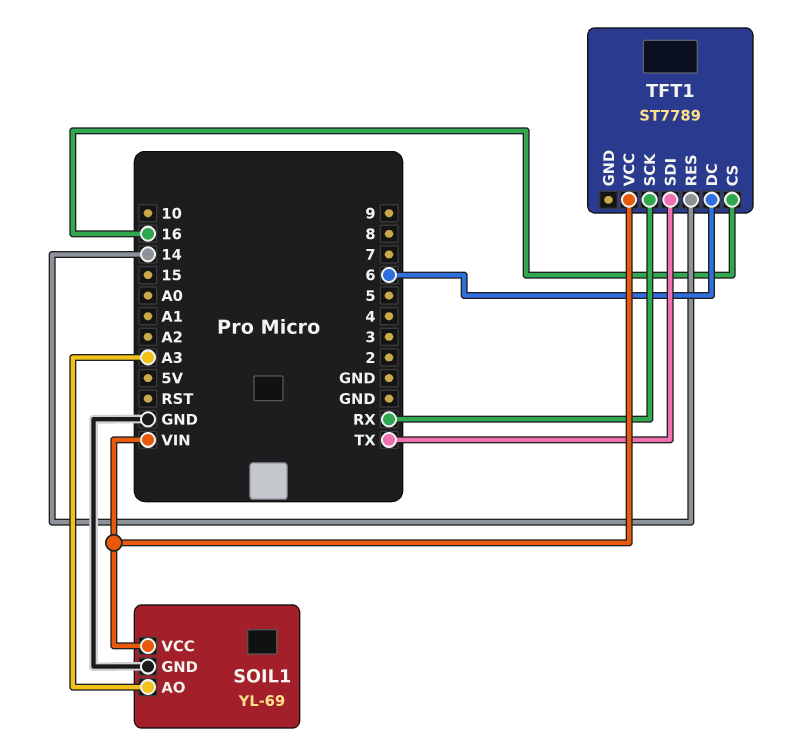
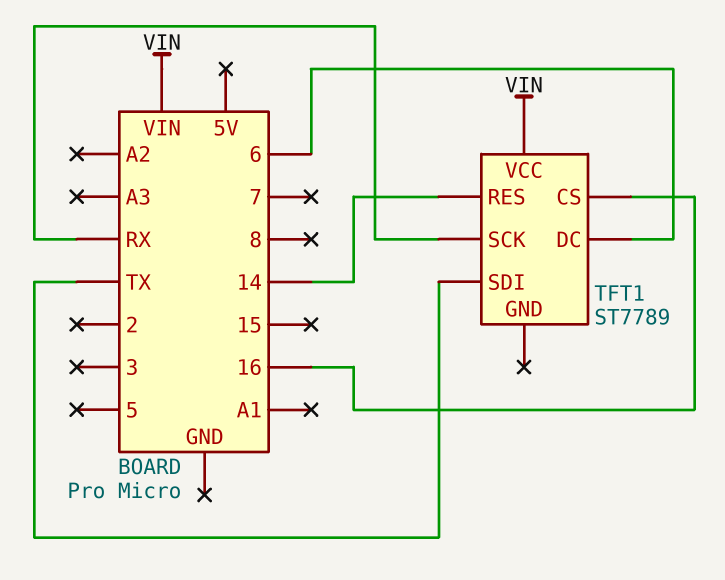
SOIL1: YL-69 -> none
SOIL1 pin AO: A3 -> none
SOIL1 pin GND: GND -> none
SOIL1 pin VCC: VIN -> none

